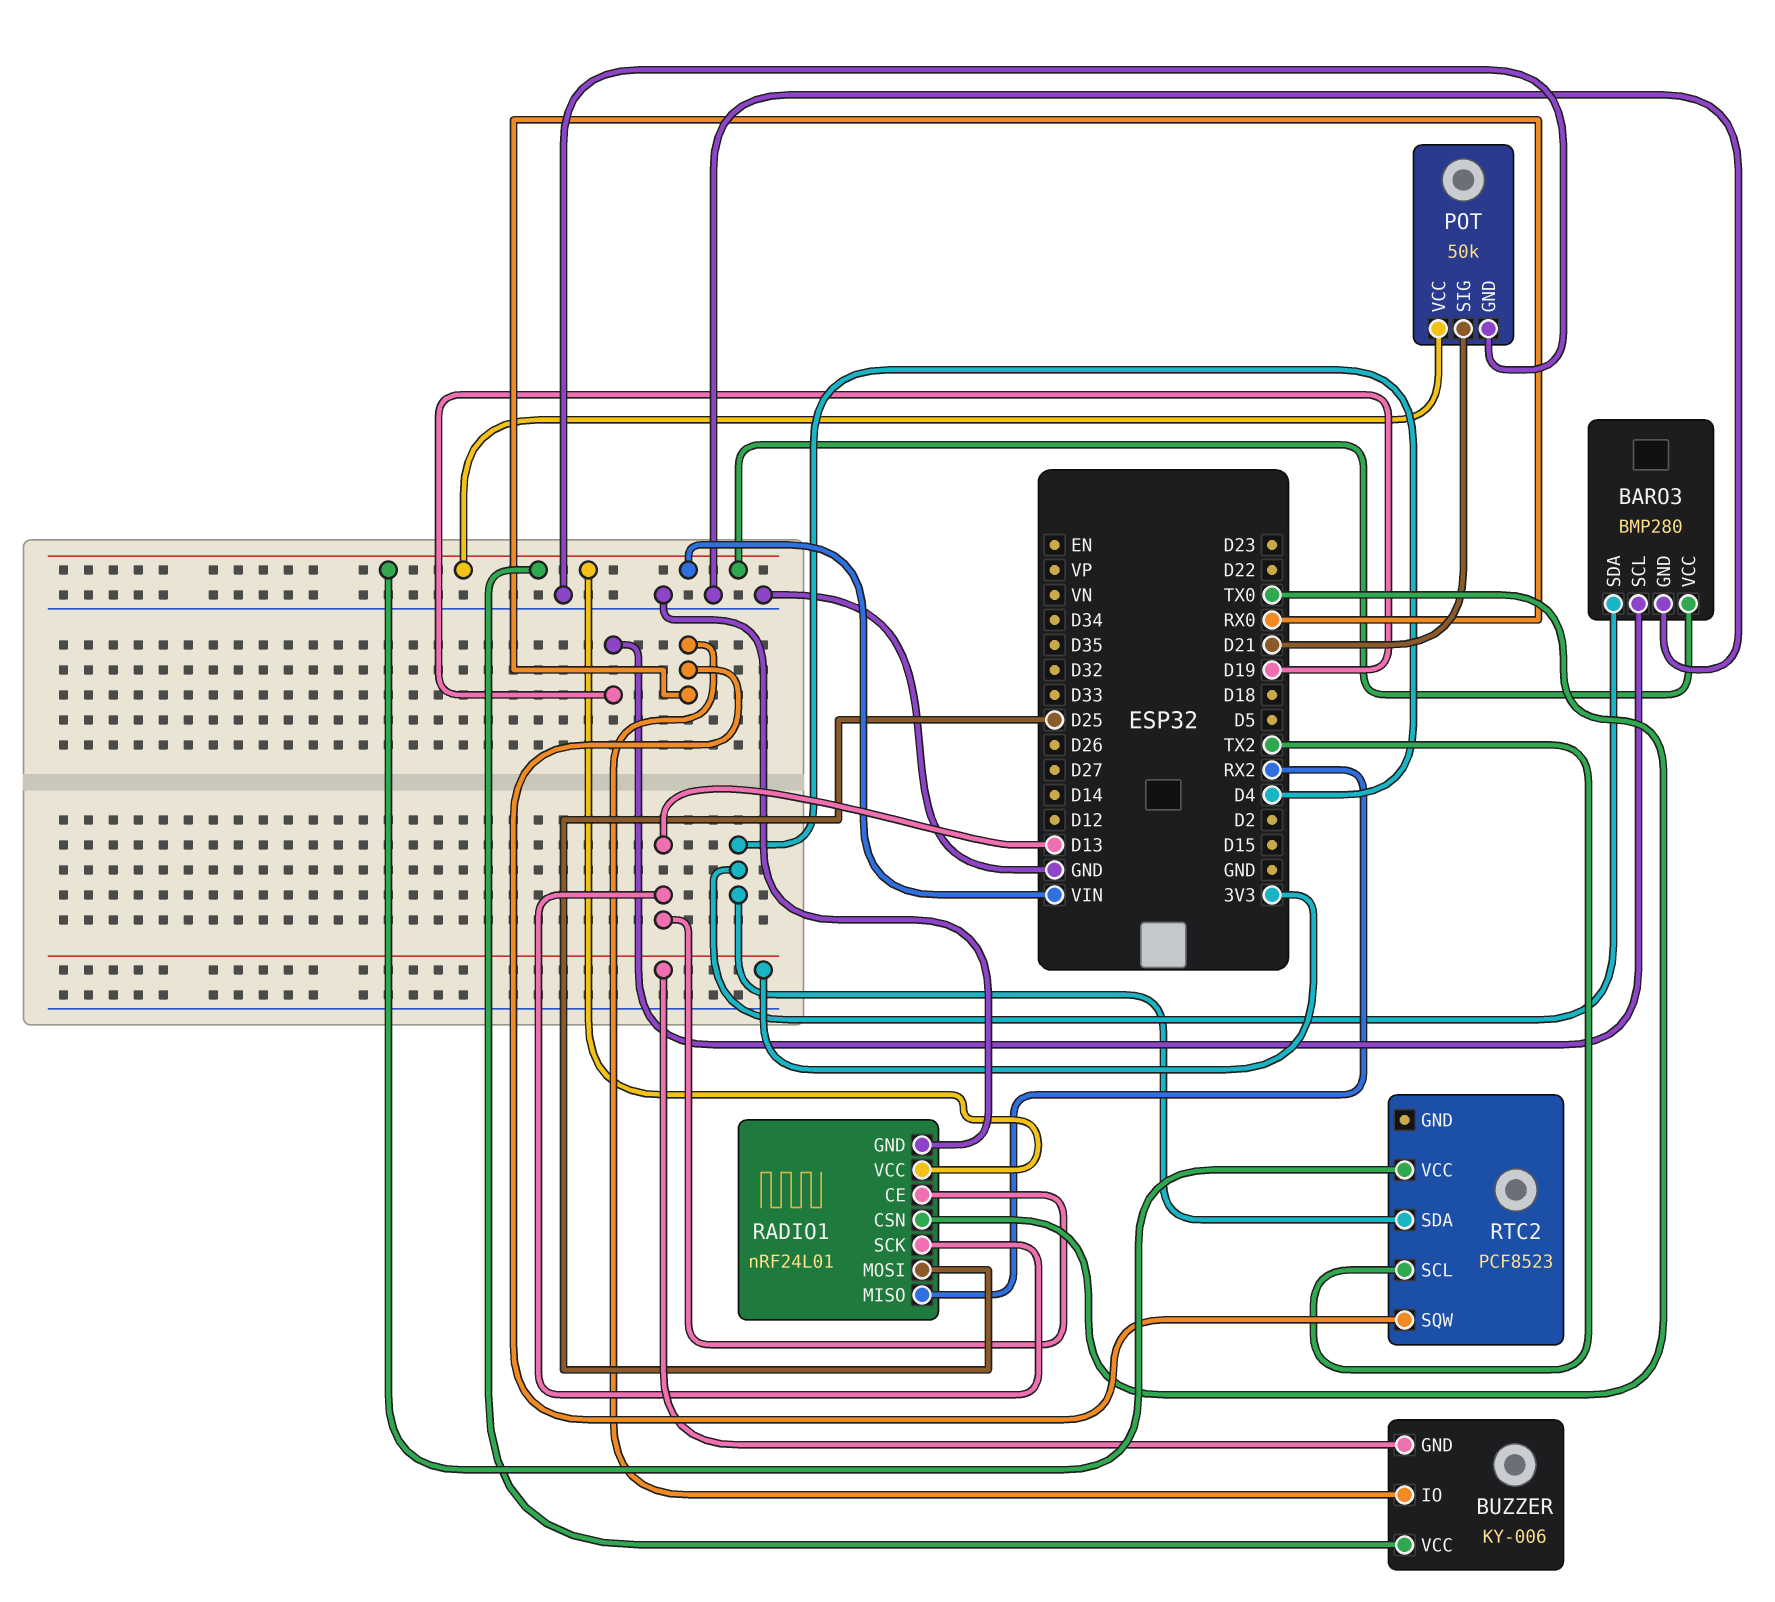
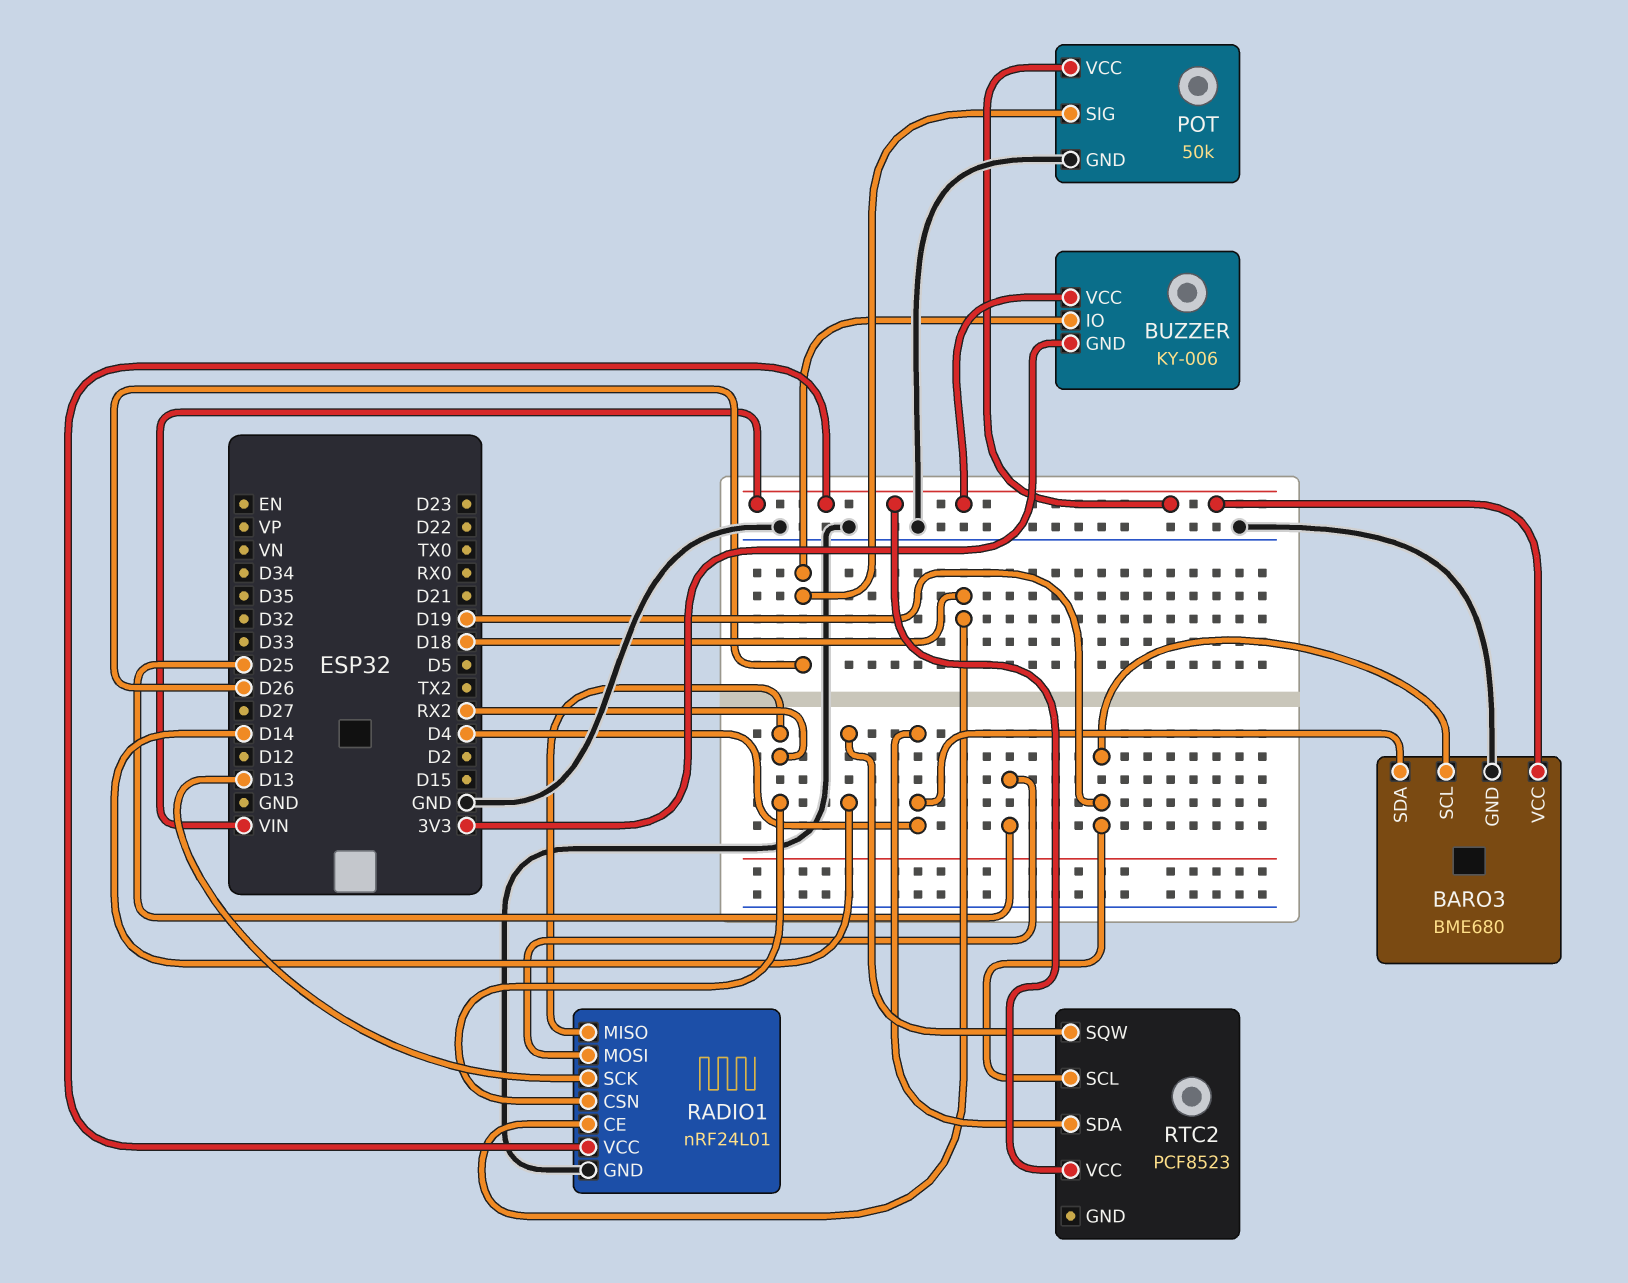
BARO3: BMP280 -> BME680
BUZZER pin IO: RX0 -> D26
POT pin SIG: D21 -> D26
RADIO1 pin CE: D13 -> D18
RADIO1 pin CSN: TX0 -> RX2
RTC2 pin SCL: TX2 -> D19
RTC2 pin SQW: RX0 -> D14

